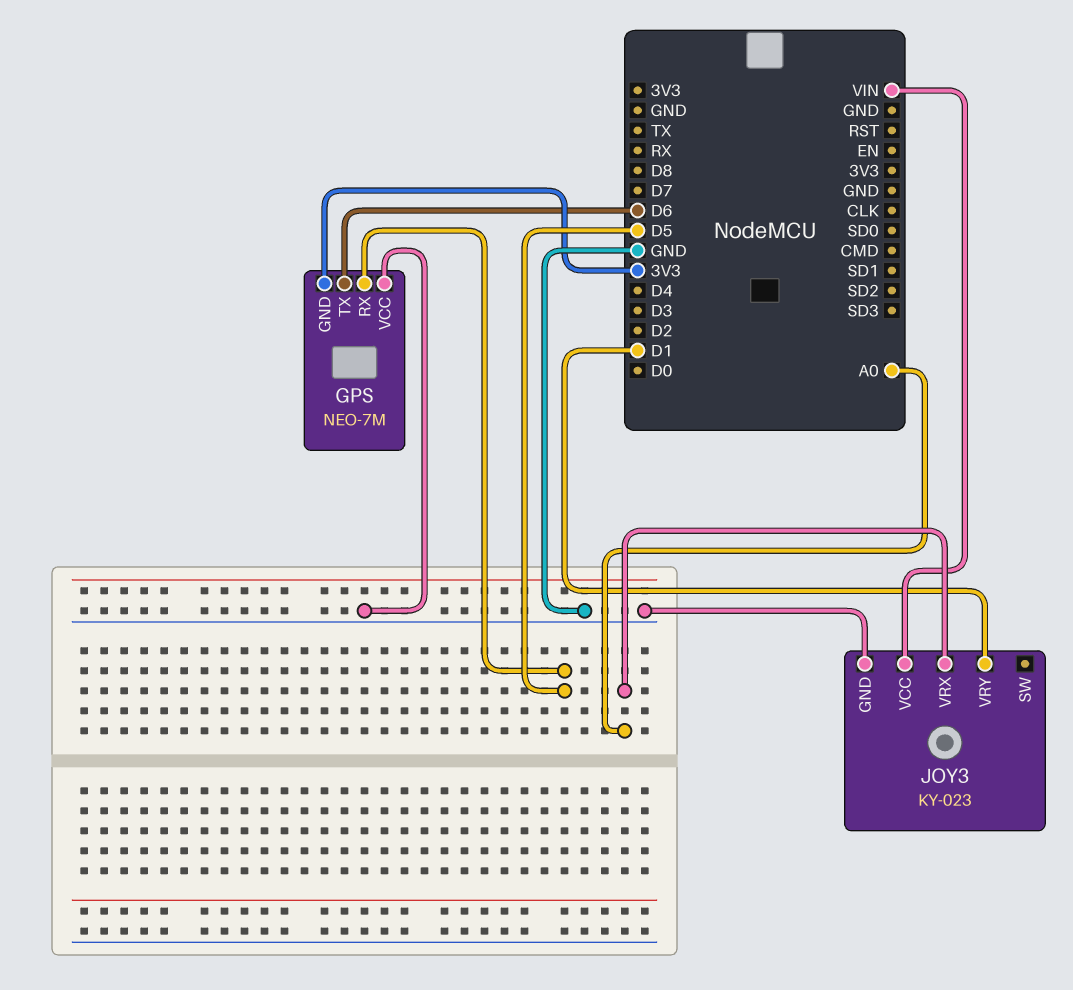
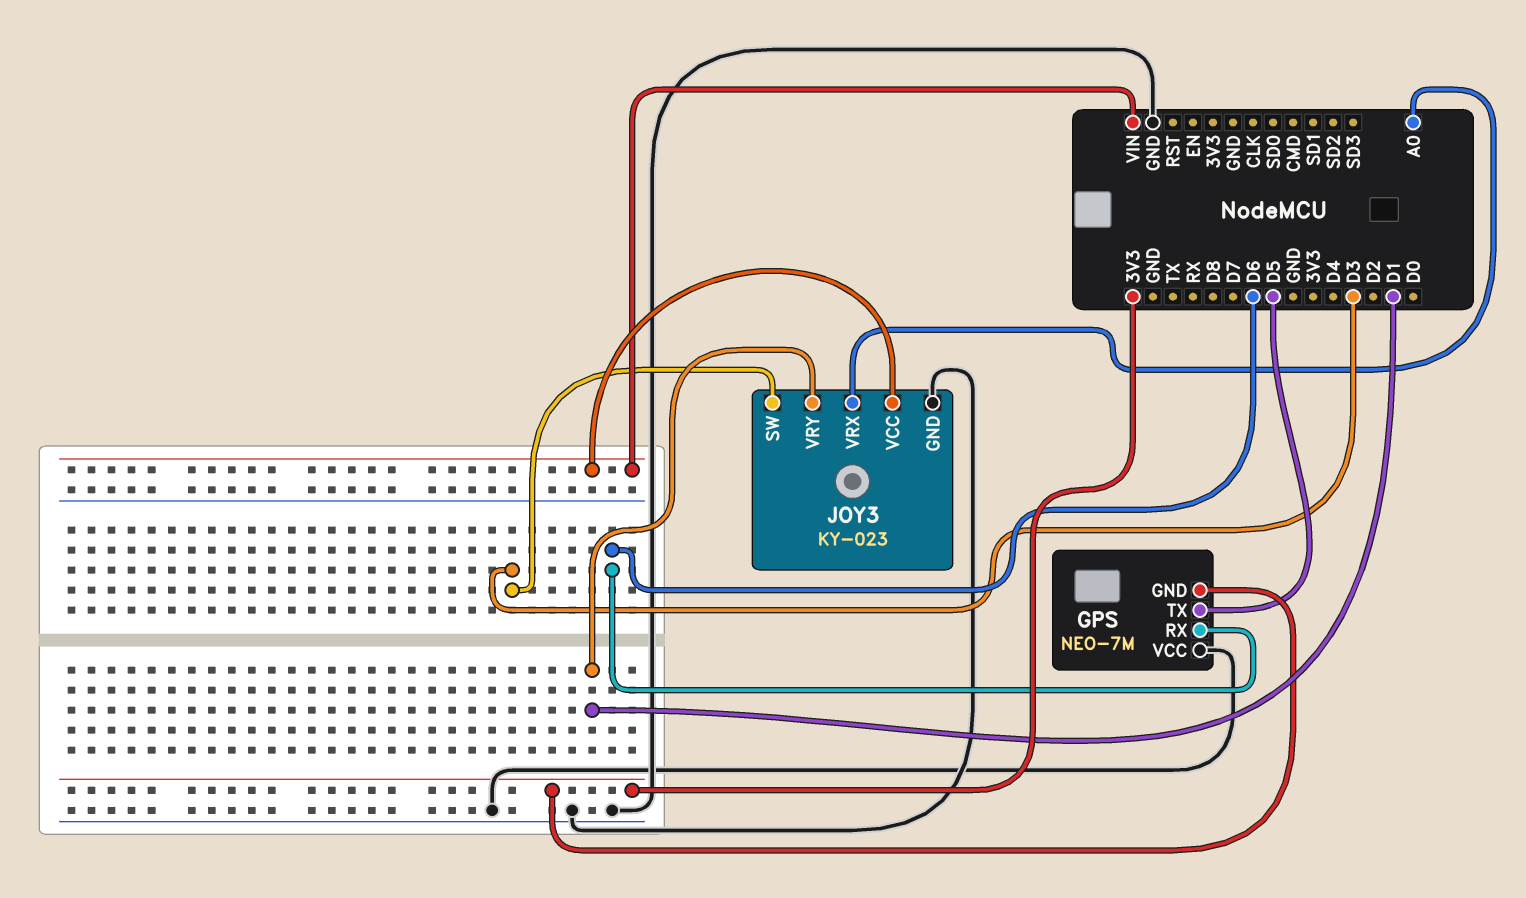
GPS pin RX: D5 -> D6
GPS pin TX: D6 -> D5
JOY3 pin SW: none -> D3

